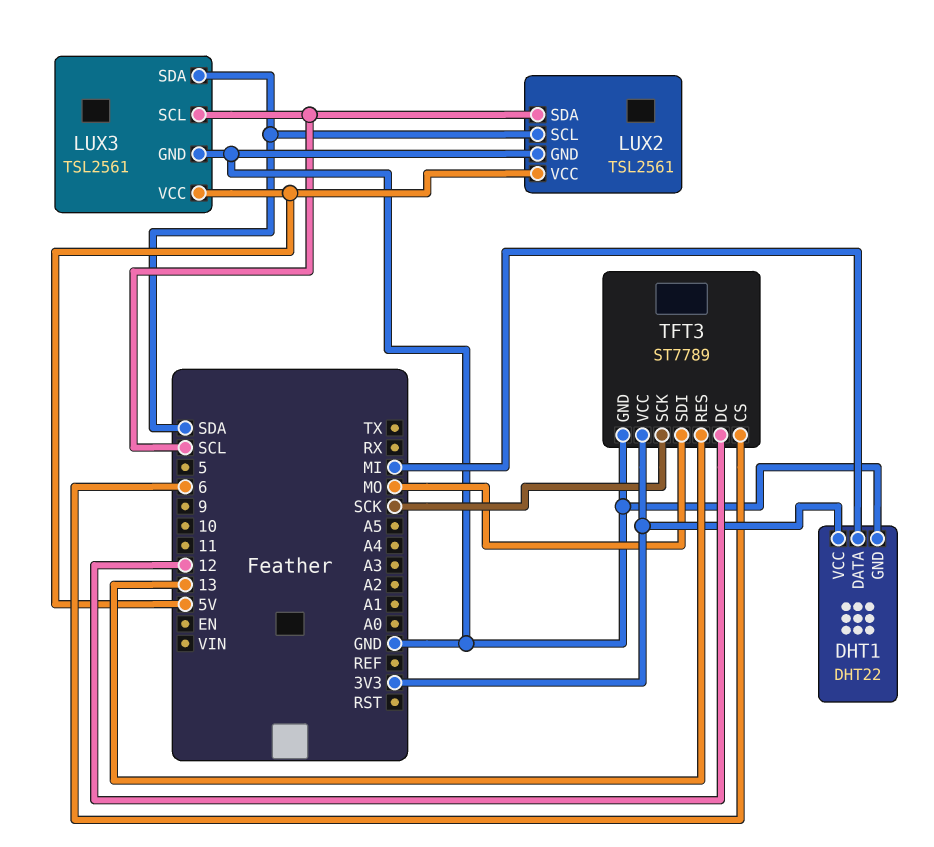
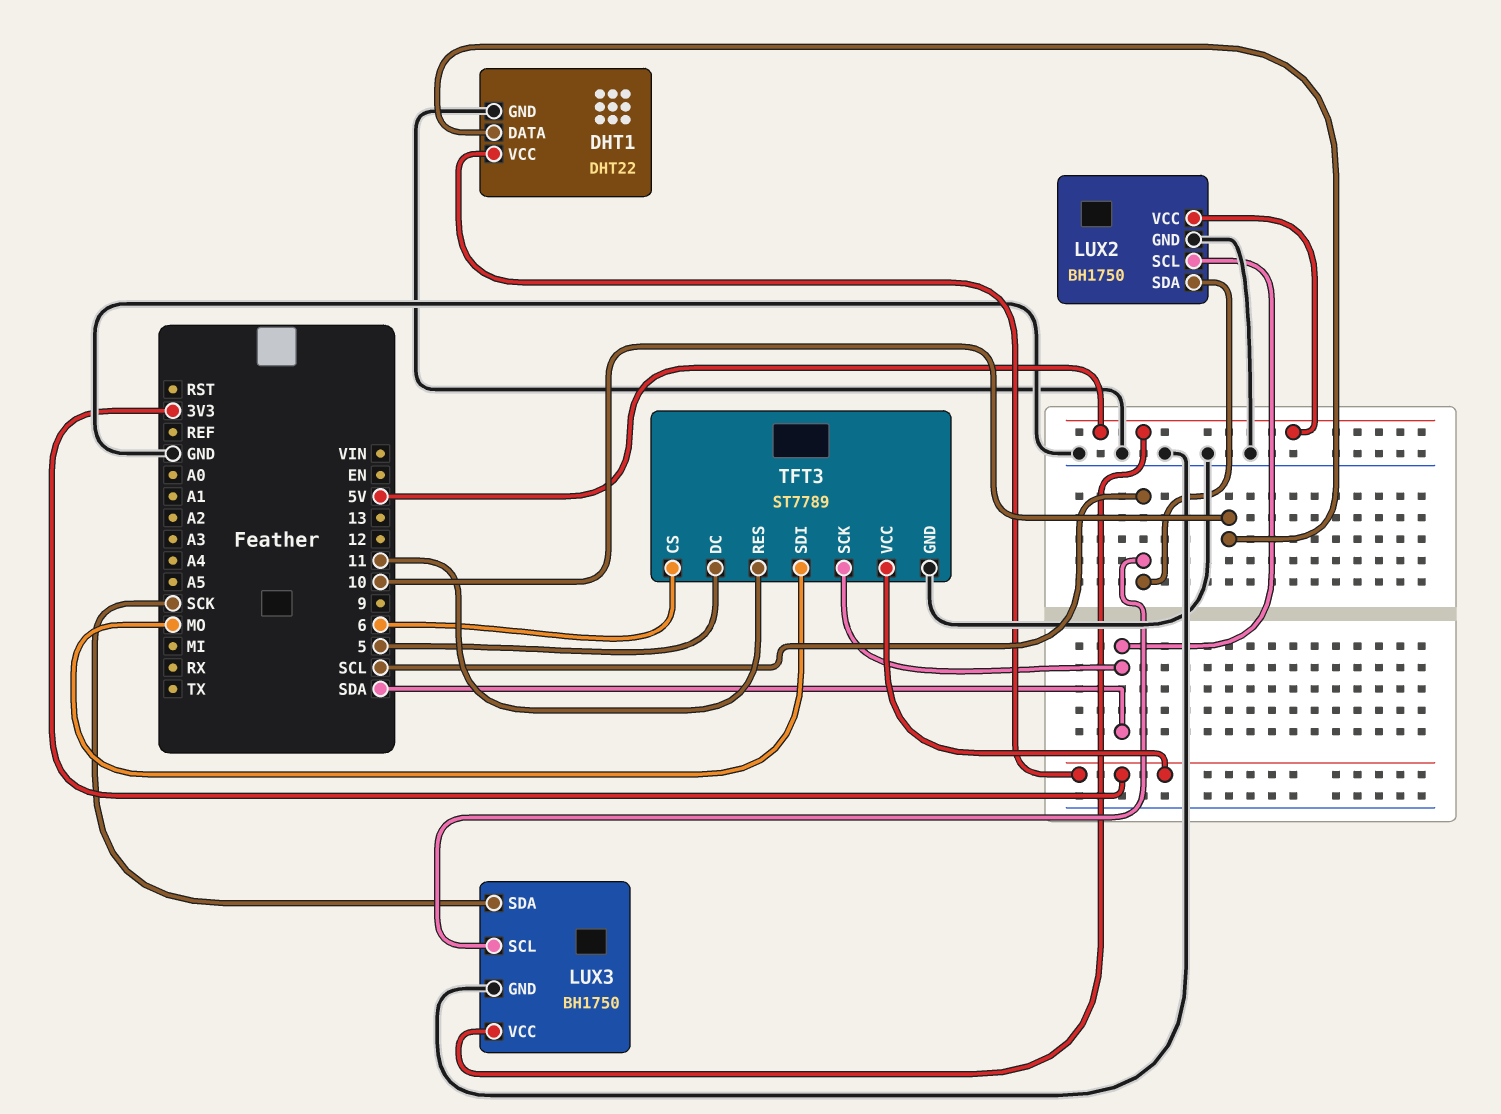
DHT1 pin DATA: MI -> 10
LUX2: TSL2561 -> BH1750
LUX3: TSL2561 -> BH1750
LUX3 pin SDA: SDA -> SCK
TFT3 pin DC: 12 -> 5
TFT3 pin RES: 13 -> 11
TFT3 pin SCK: SCK -> SDA

